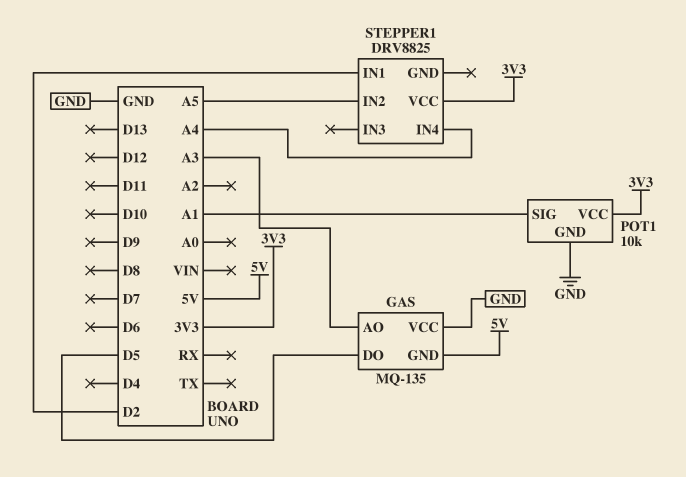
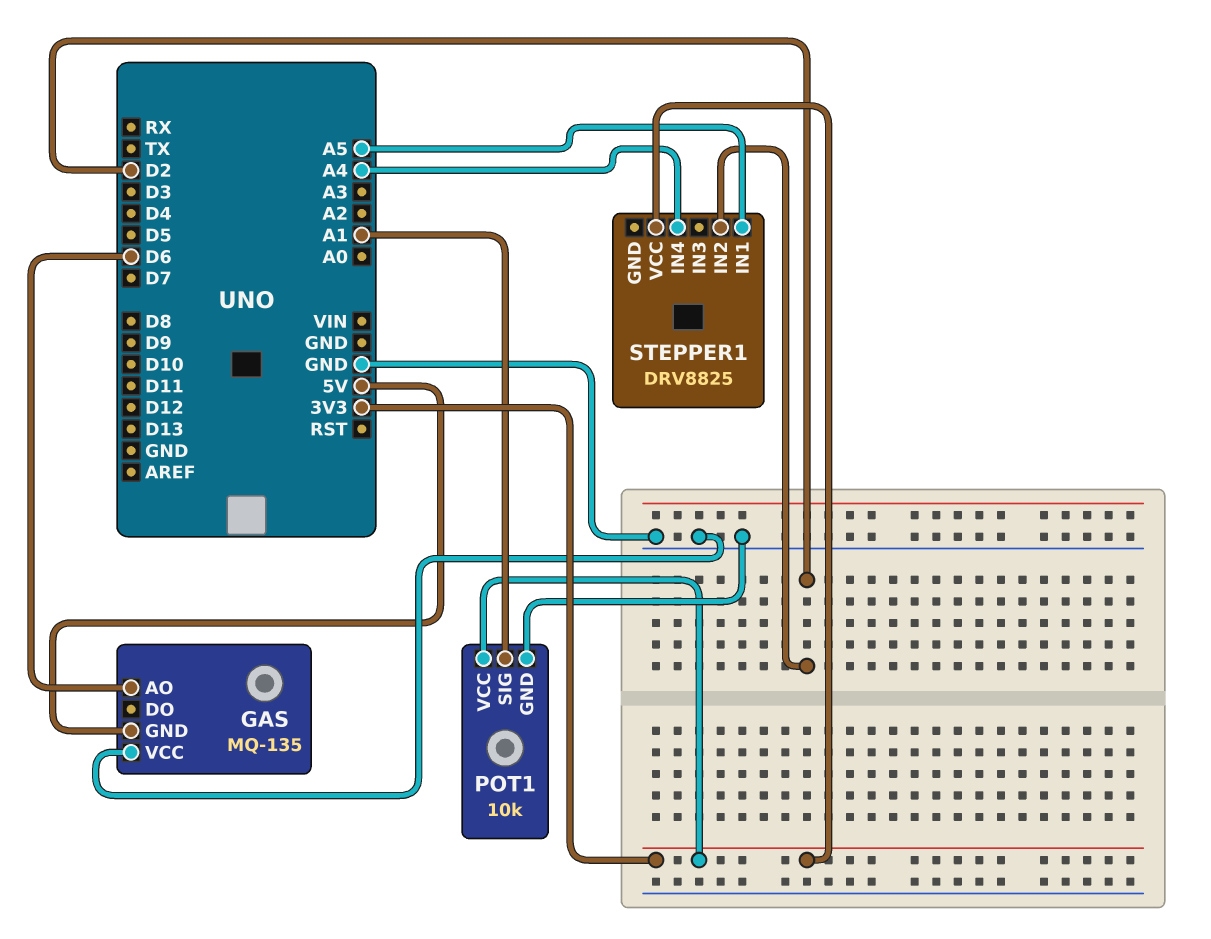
GAS pin AO: A3 -> D6
GAS pin DO: D5 -> none
STEPPER1 pin IN1: D2 -> A5
STEPPER1 pin IN2: A5 -> D2

